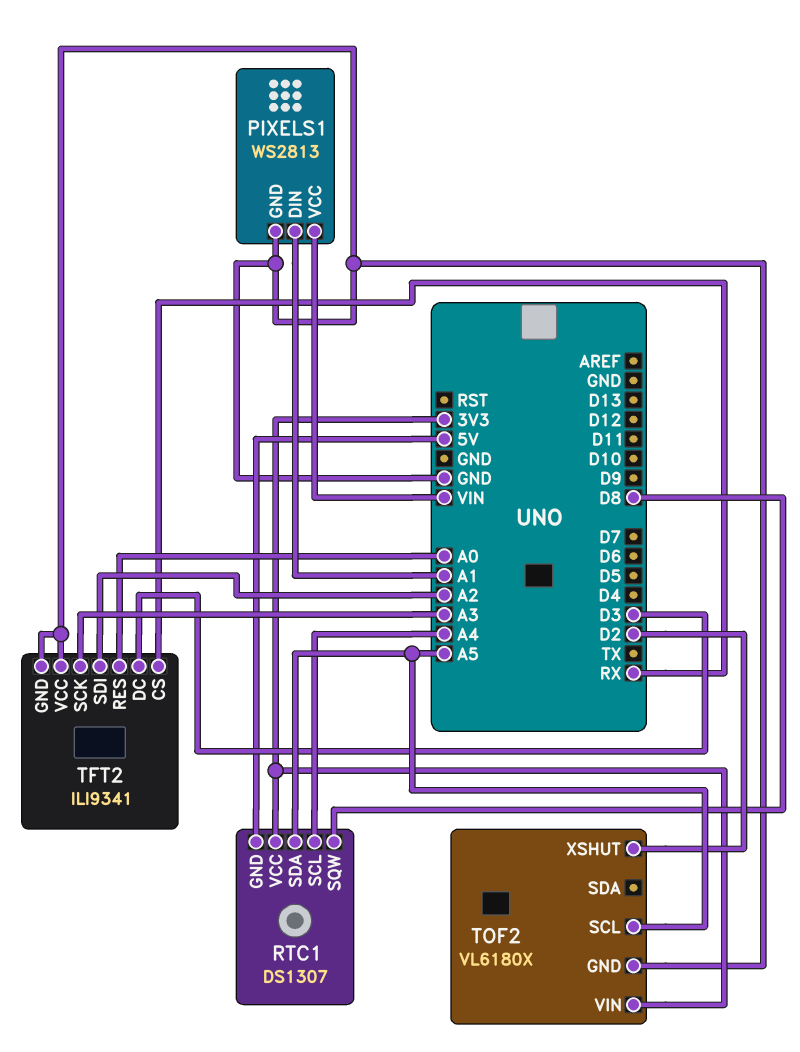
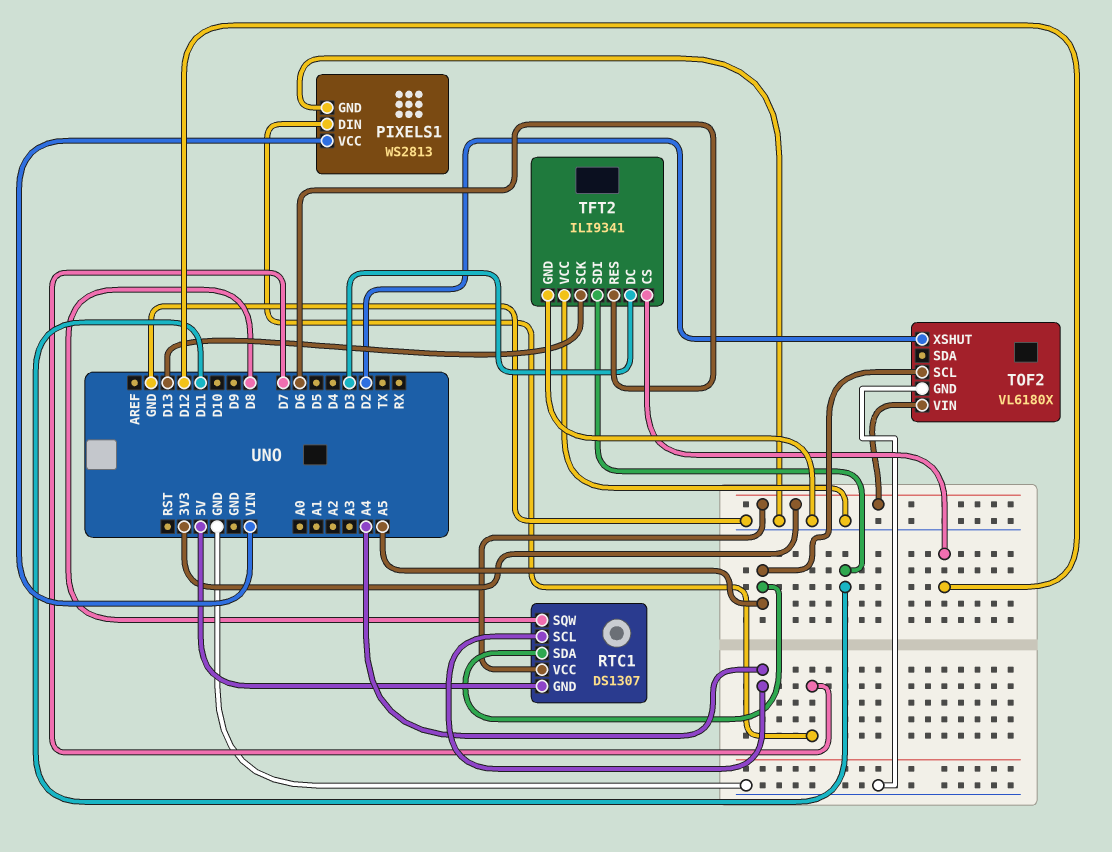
PIXELS1 pin DIN: A1 -> D7
TFT2 pin CS: RX -> D12
TFT2 pin RES: A0 -> D6
TFT2 pin SCK: A3 -> D13
TFT2 pin SDI: A2 -> D11

